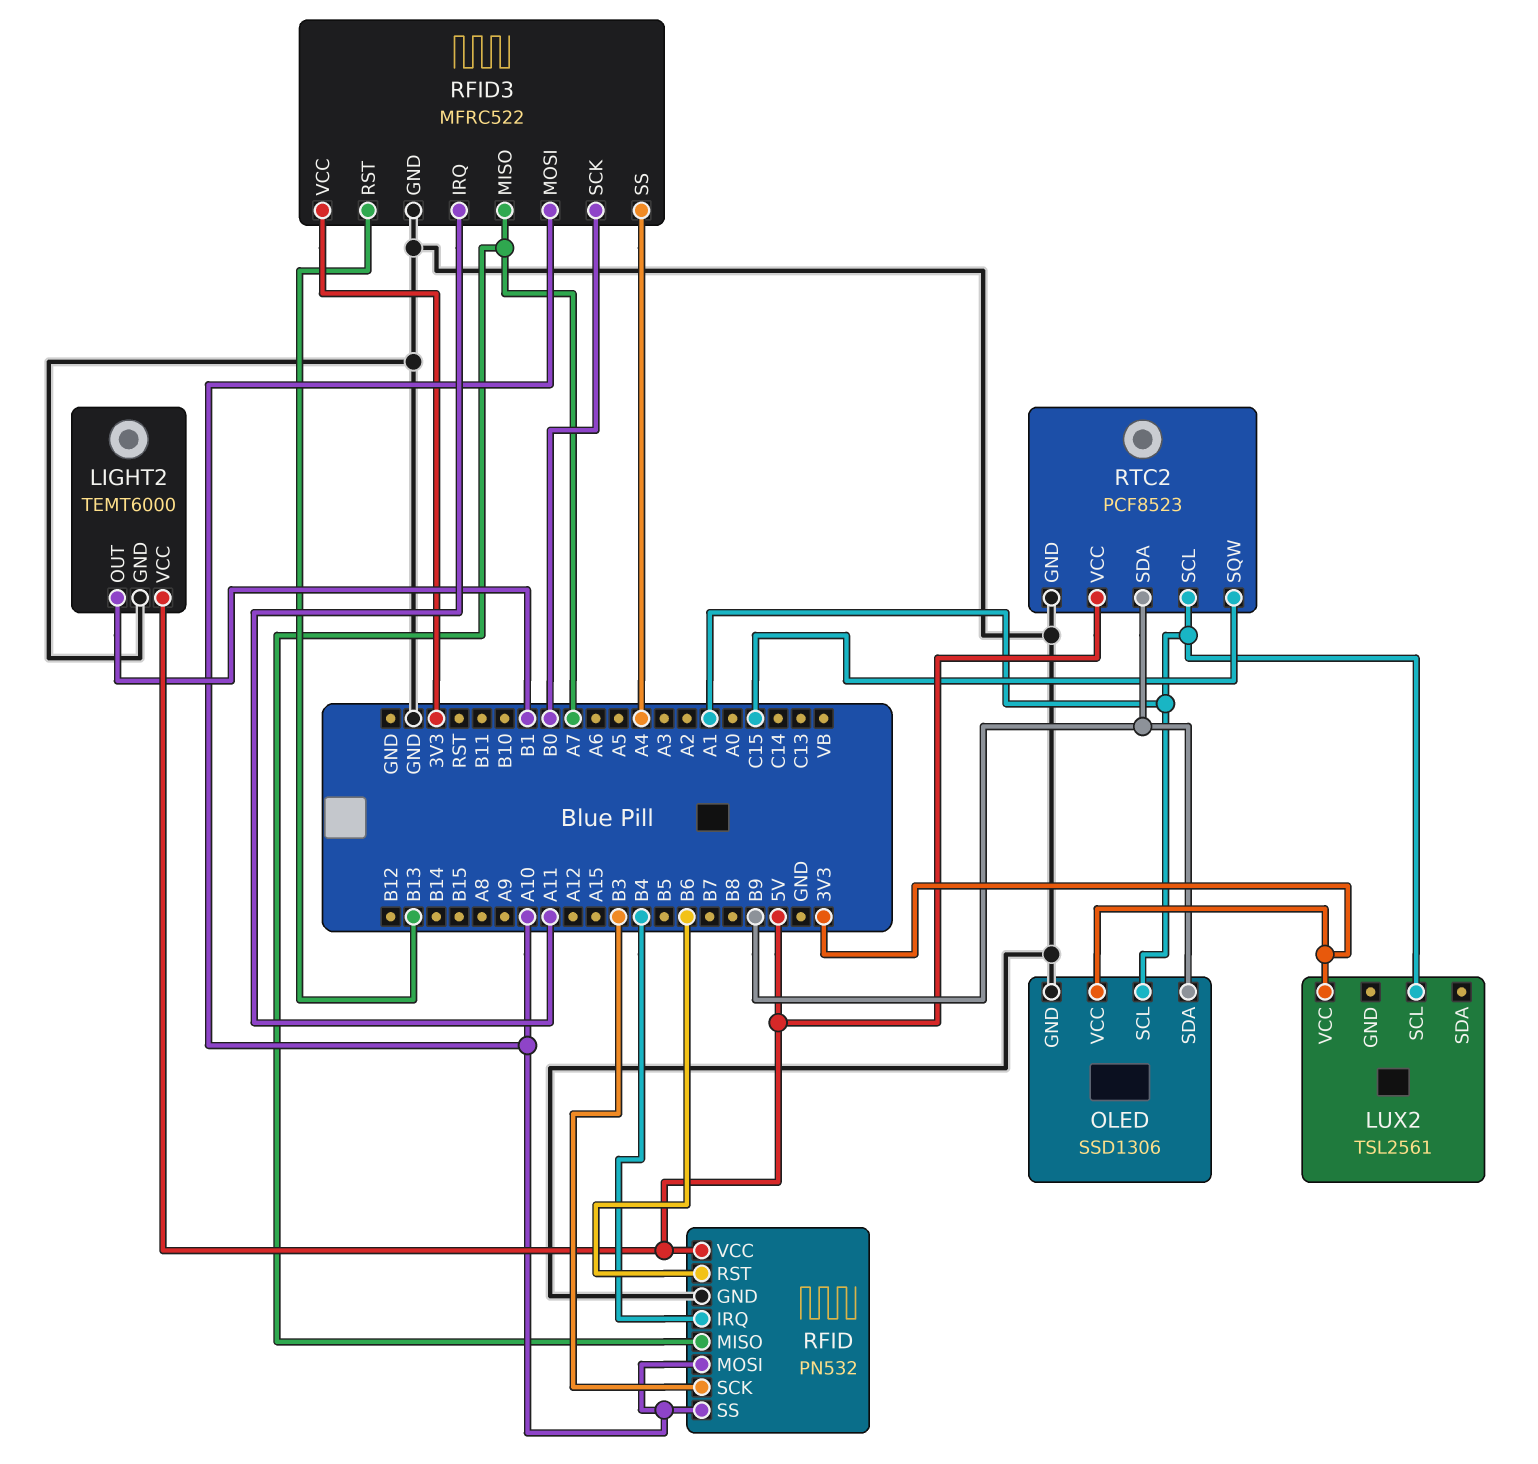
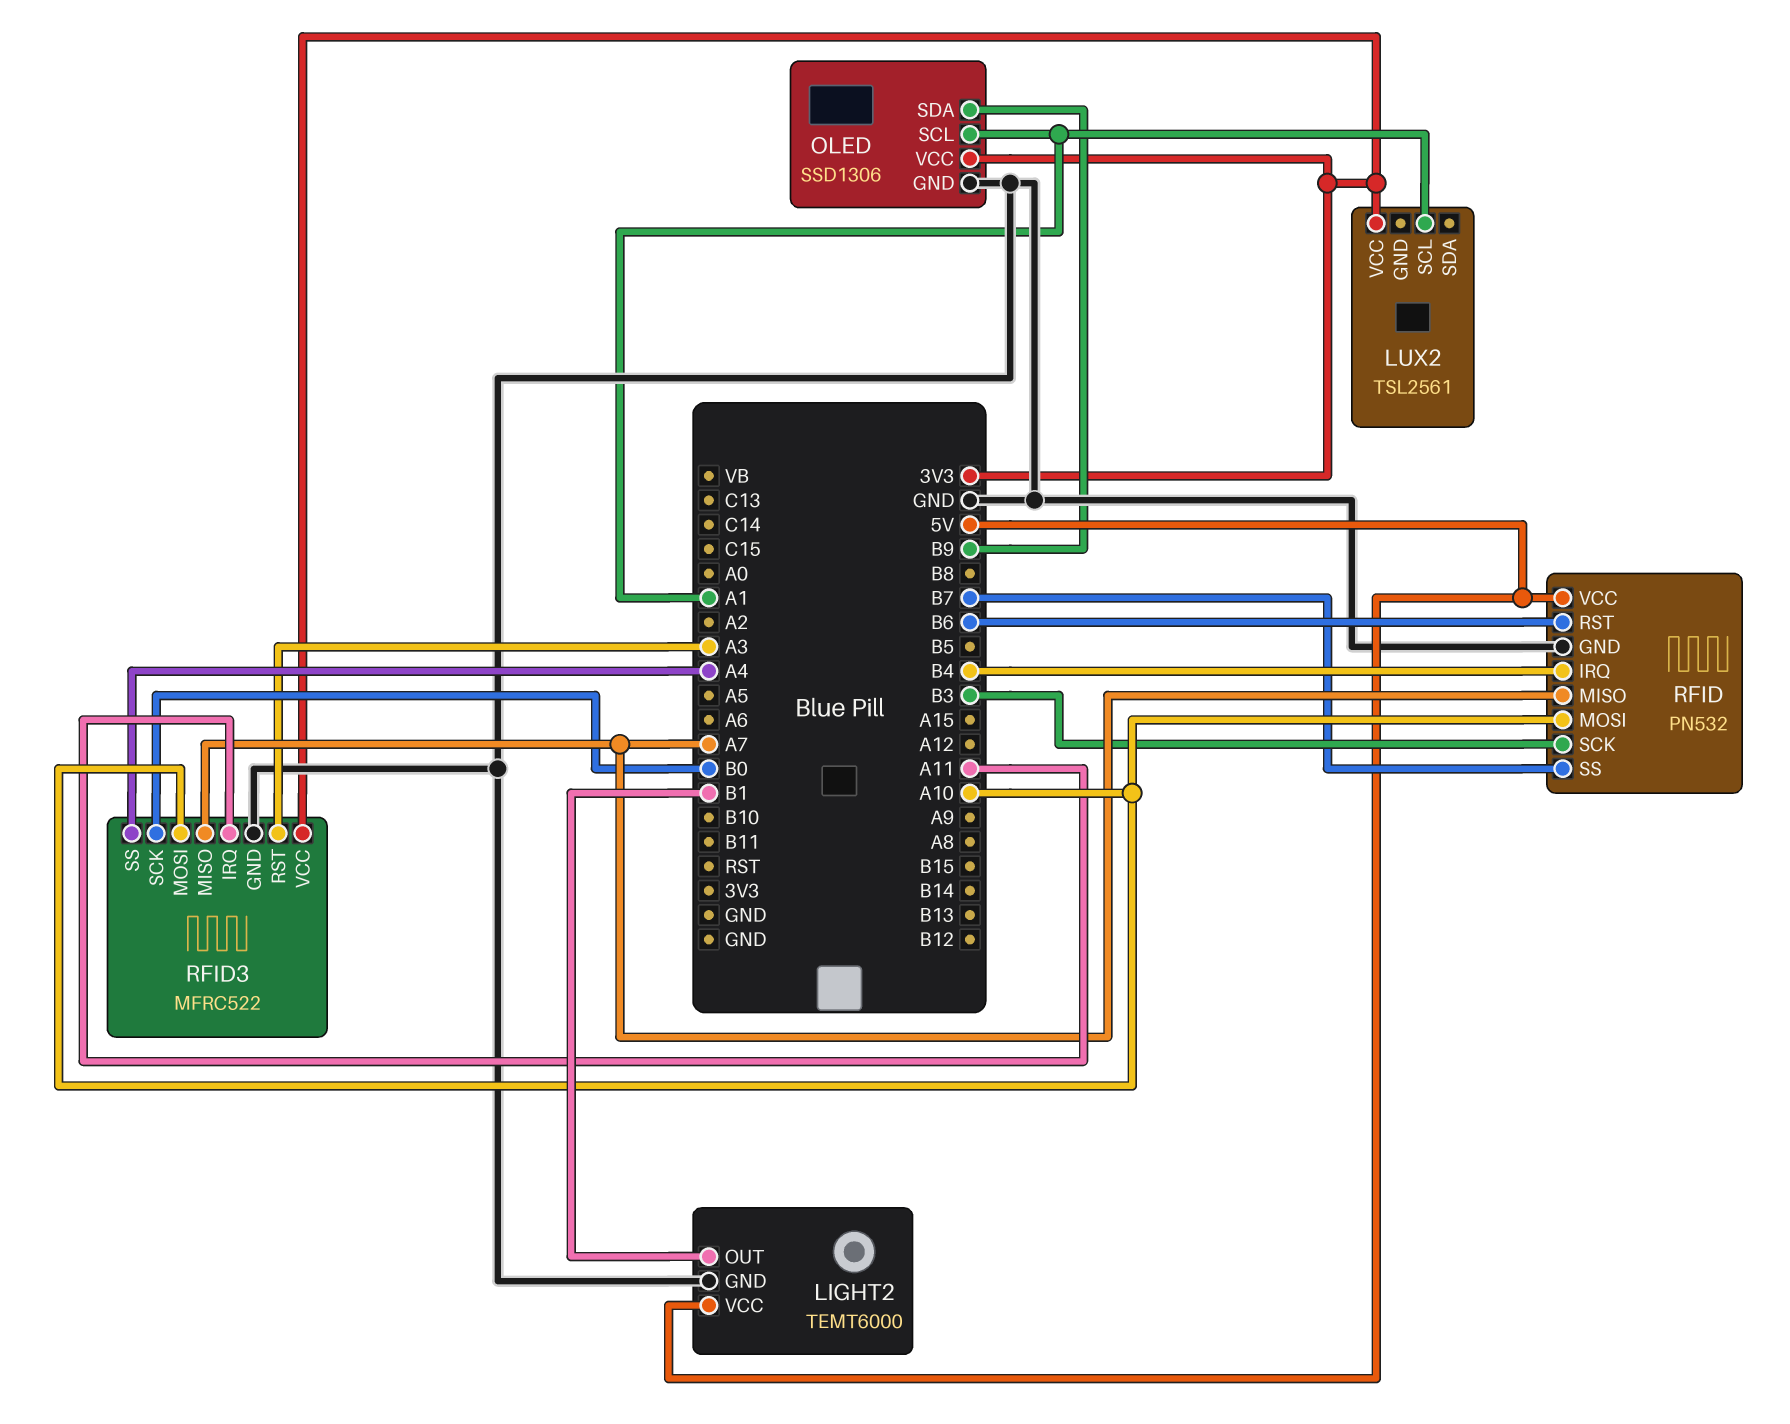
RFID pin SS: A10 -> B7
RFID3 pin RST: B13 -> A3
RTC2: PCF8523 -> none
RTC2 pin GND: GND -> none
RTC2 pin SCL: A1 -> none
RTC2 pin SDA: B9 -> none
RTC2 pin SQW: C15 -> none
RTC2 pin VCC: 5V -> none

